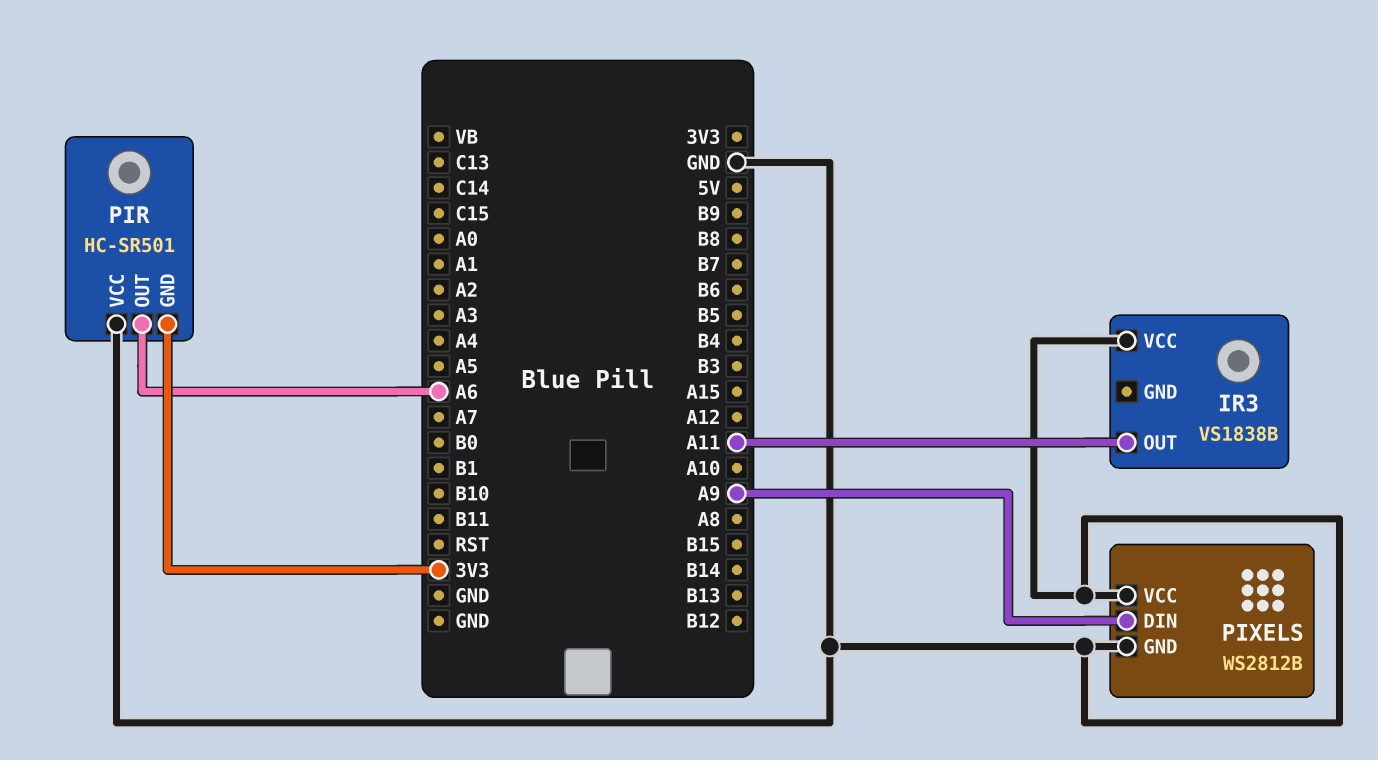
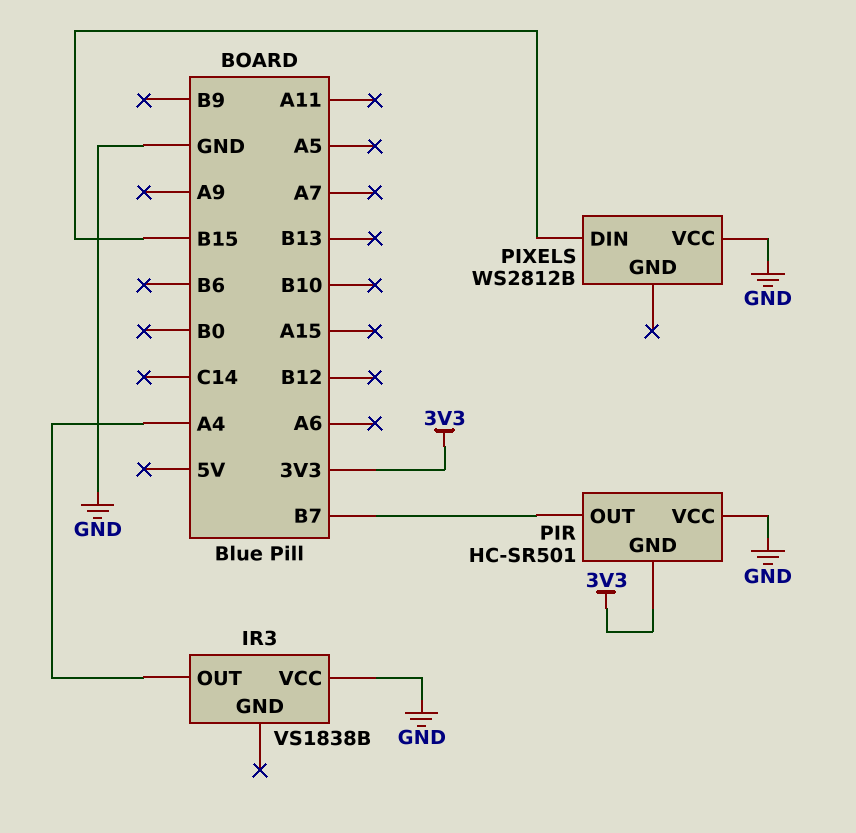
IR3 pin OUT: A11 -> A4
PIR pin OUT: A6 -> B7
PIXELS pin DIN: A9 -> B15
PIXELS pin GND: GND -> none

